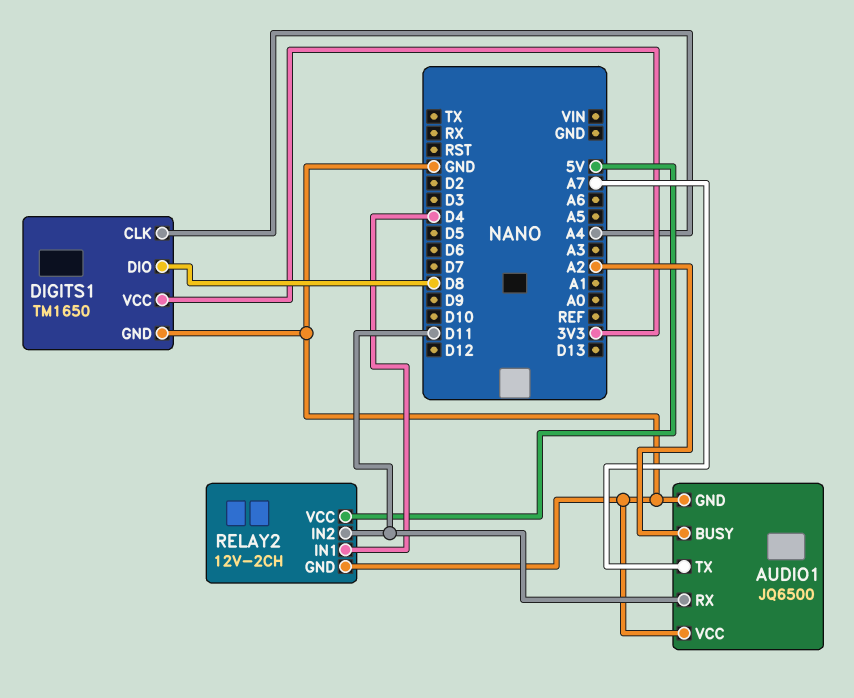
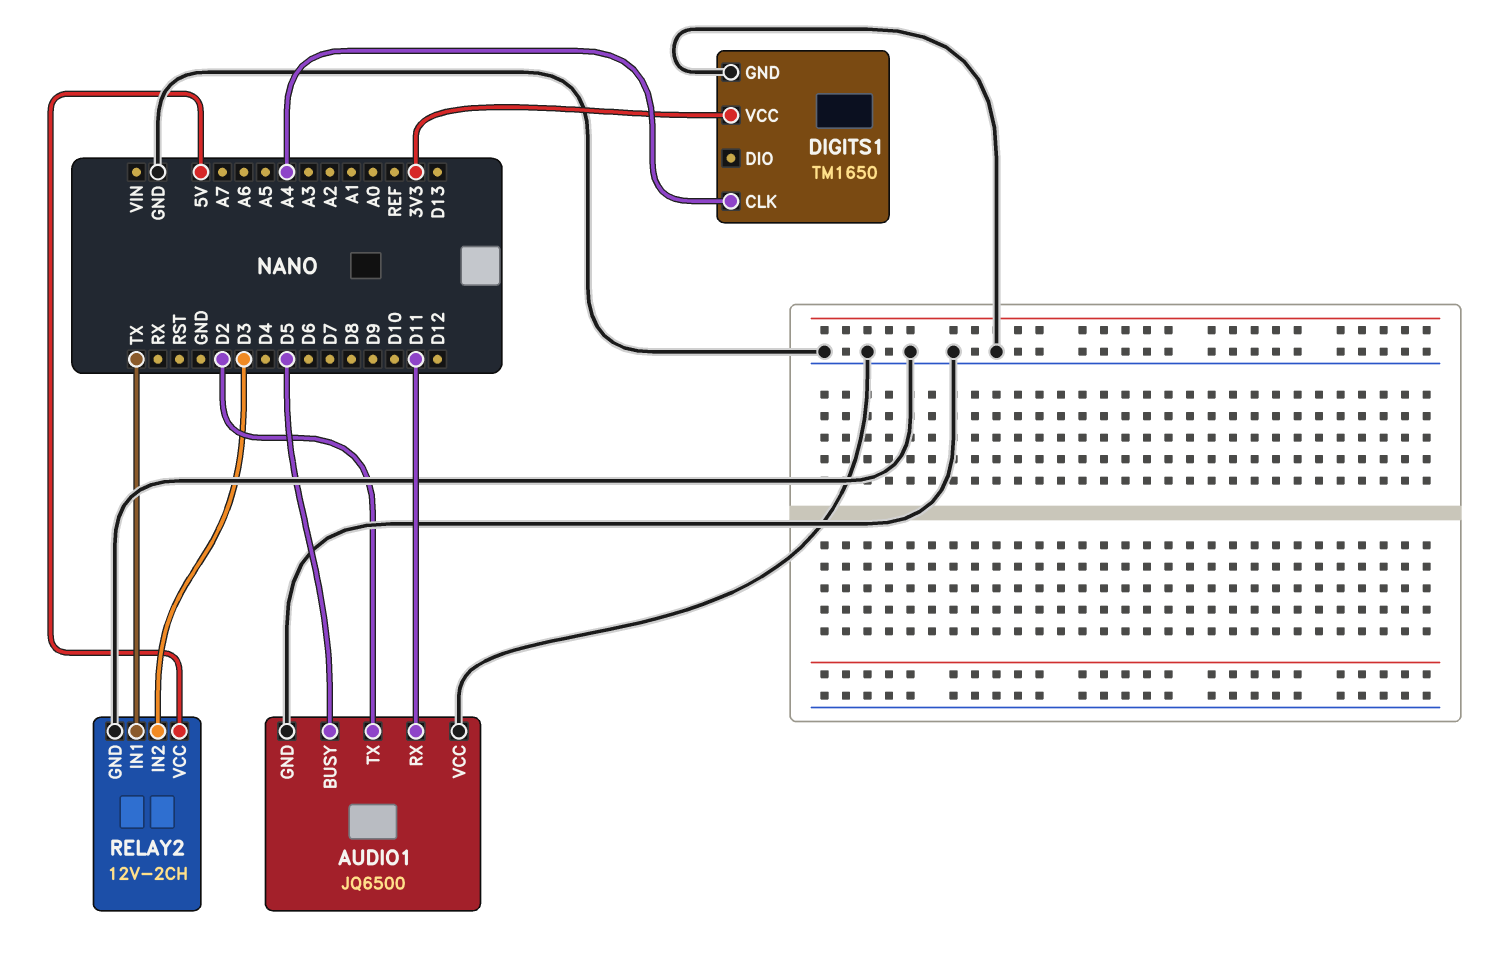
AUDIO1 pin BUSY: A2 -> D5
AUDIO1 pin TX: A7 -> D2
DIGITS1 pin DIO: D8 -> none
RELAY2 pin IN1: D4 -> TX
RELAY2 pin IN2: D11 -> D3

